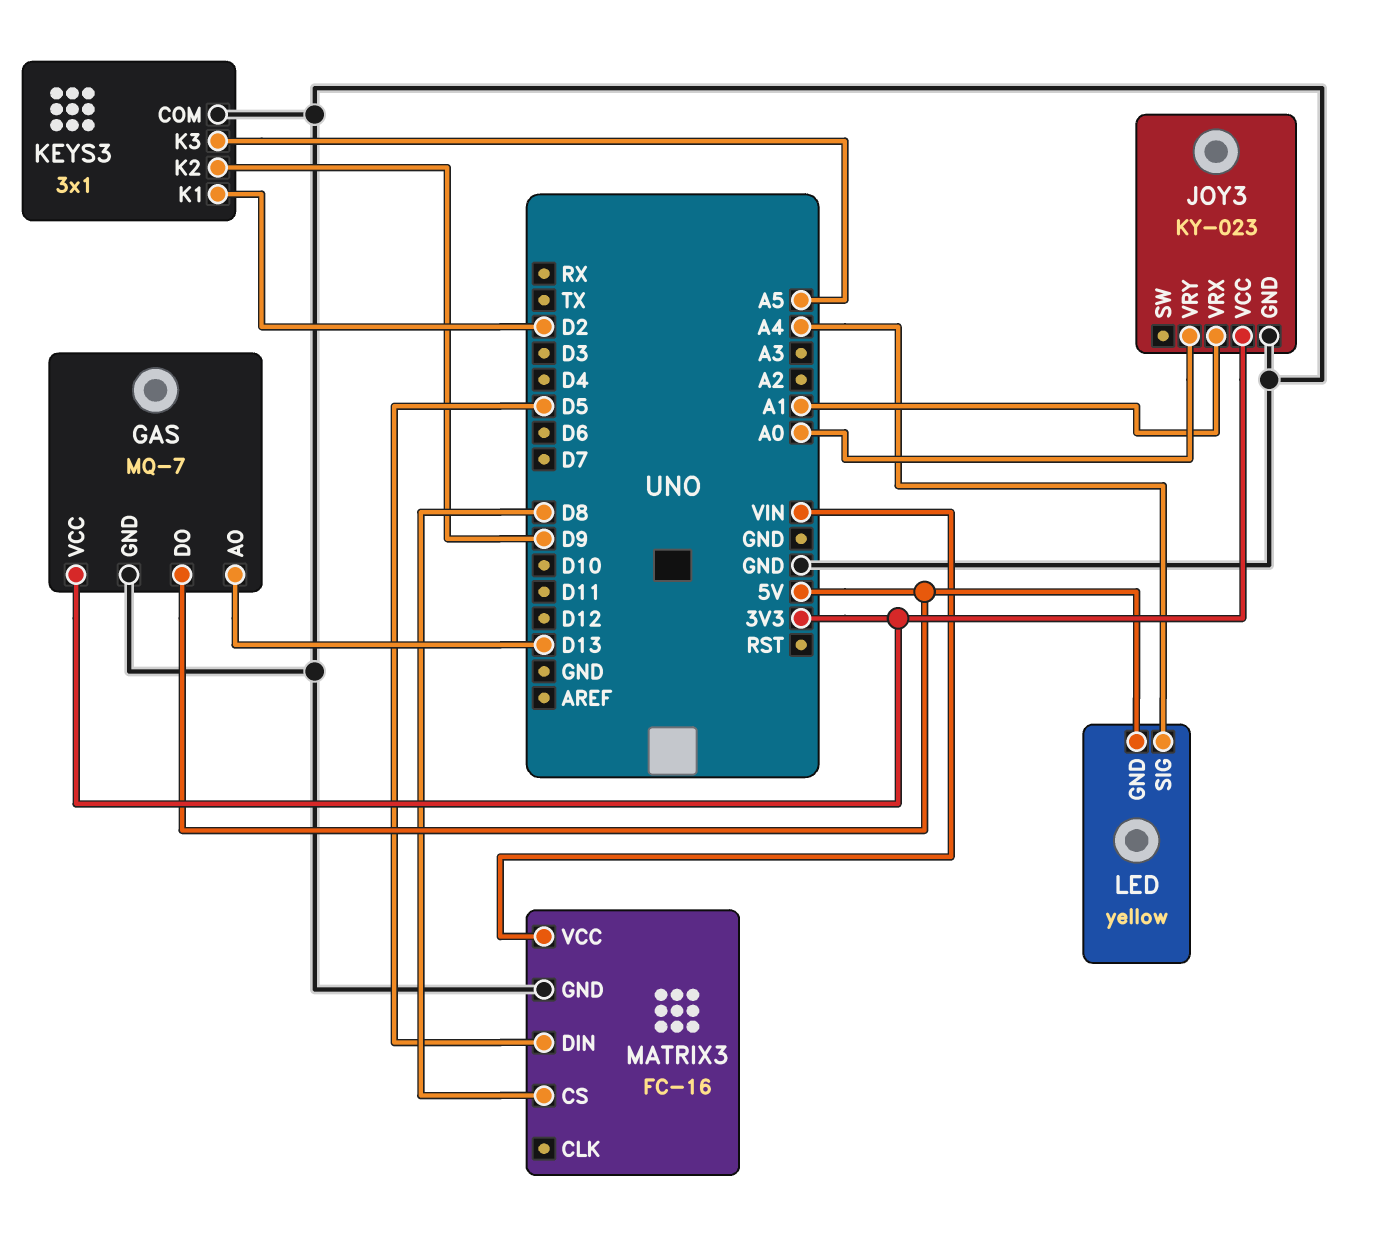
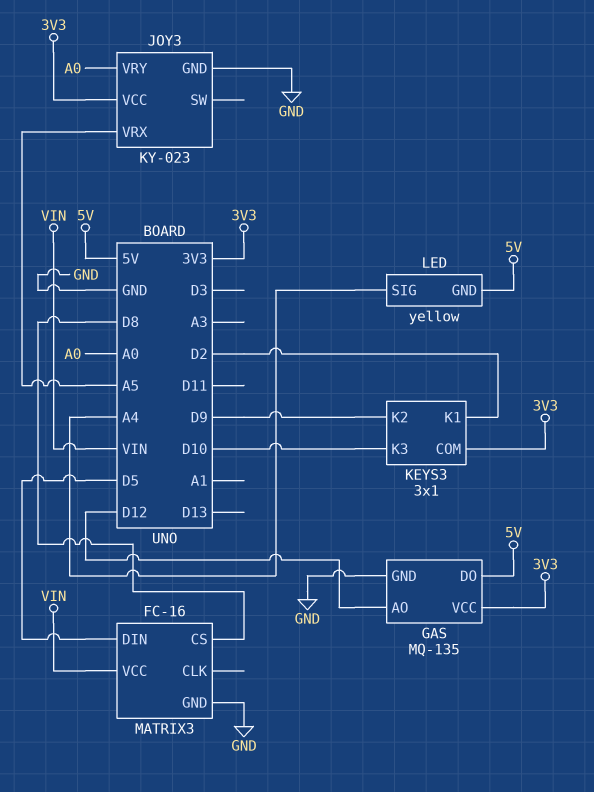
GAS: MQ-7 -> MQ-135
GAS pin AO: D13 -> D12
JOY3 pin VRX: A1 -> A5
KEYS3 pin COM: GND -> 3V3
KEYS3 pin K3: A5 -> D10

